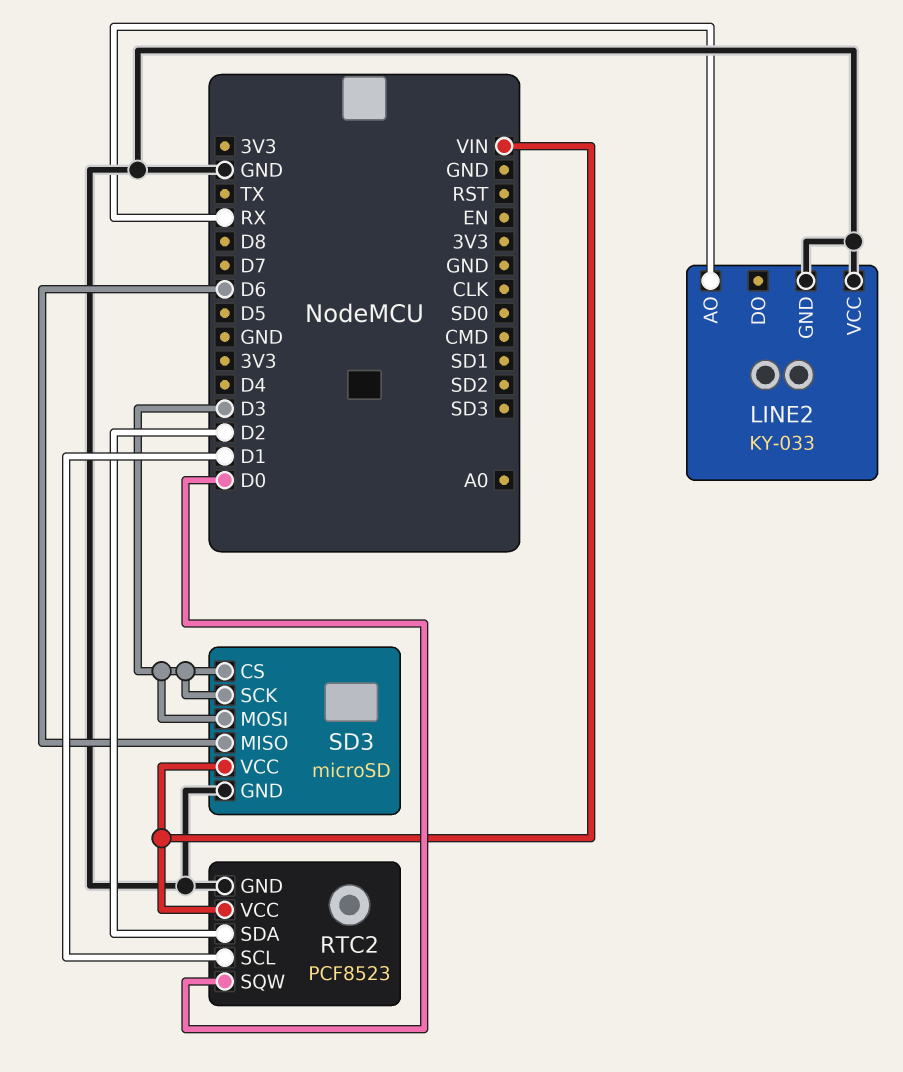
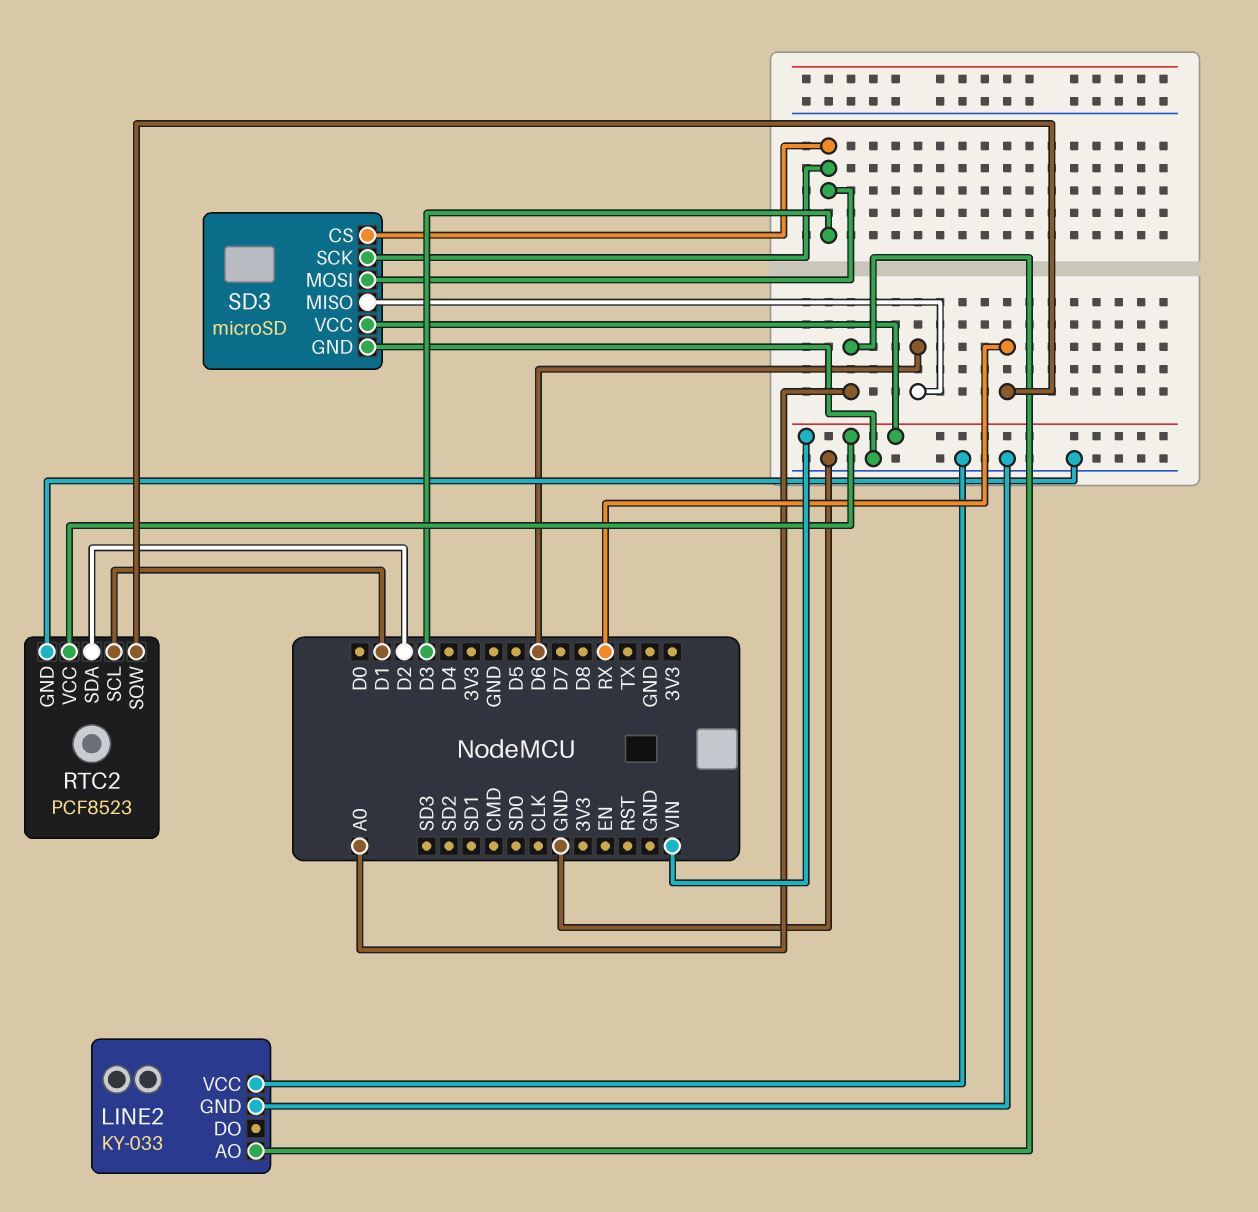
LINE2 pin AO: RX -> A0
RTC2 pin SQW: D0 -> RX

